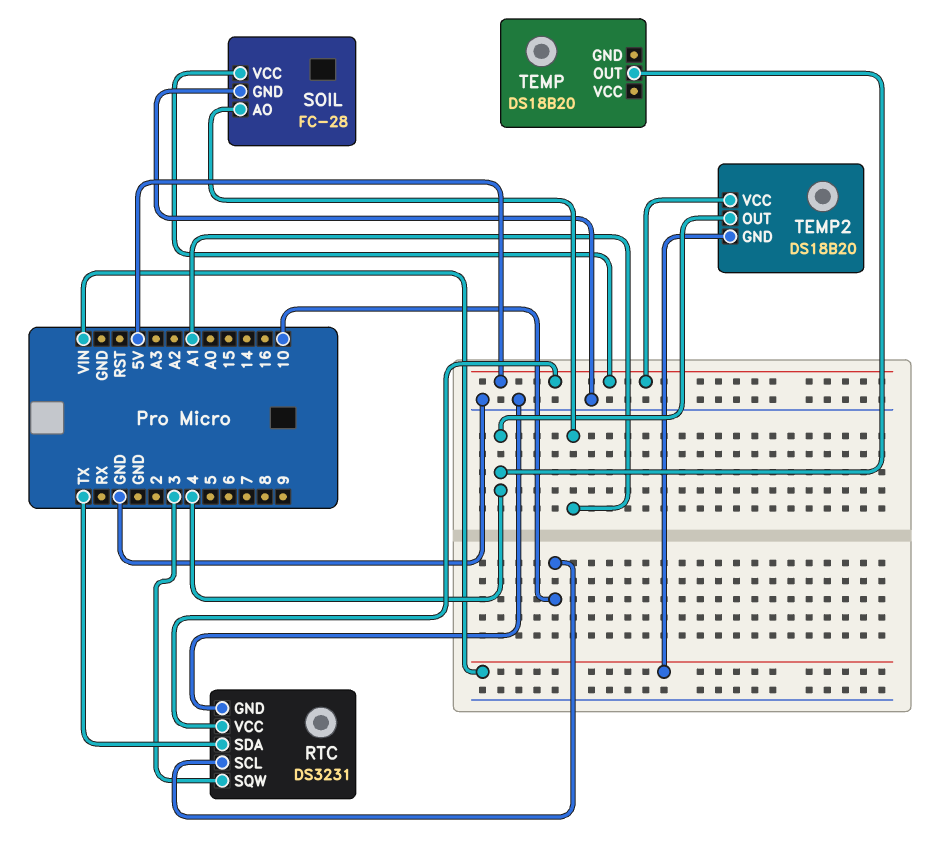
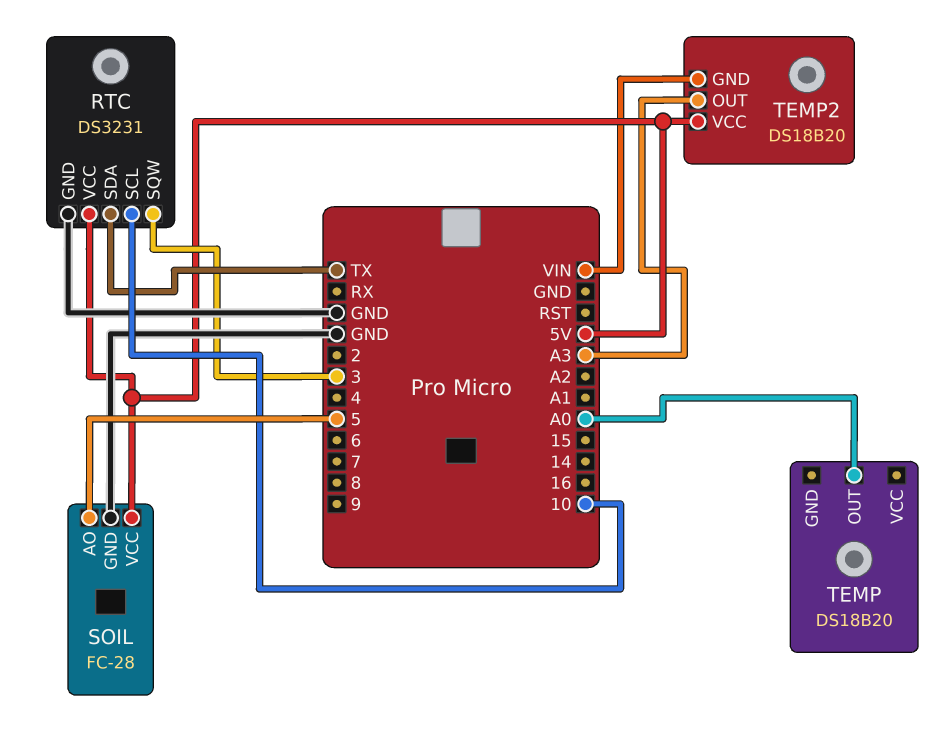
SOIL pin AO: A1 -> 5
TEMP pin OUT: 4 -> A0
TEMP2 pin OUT: 4 -> A3

